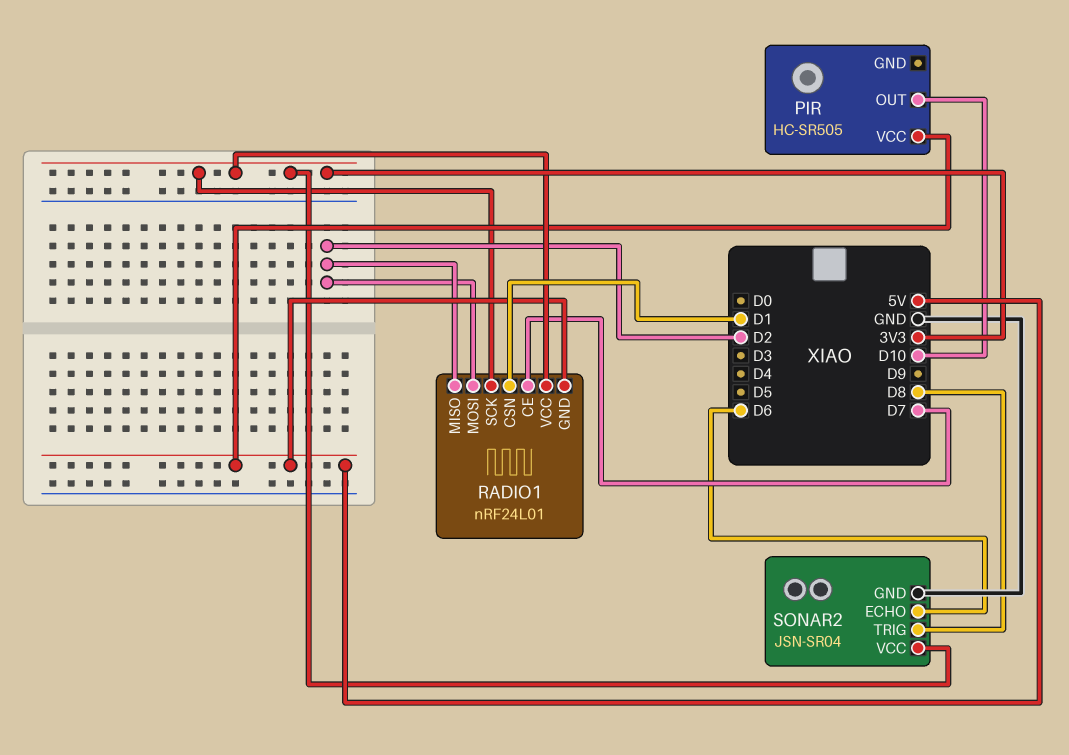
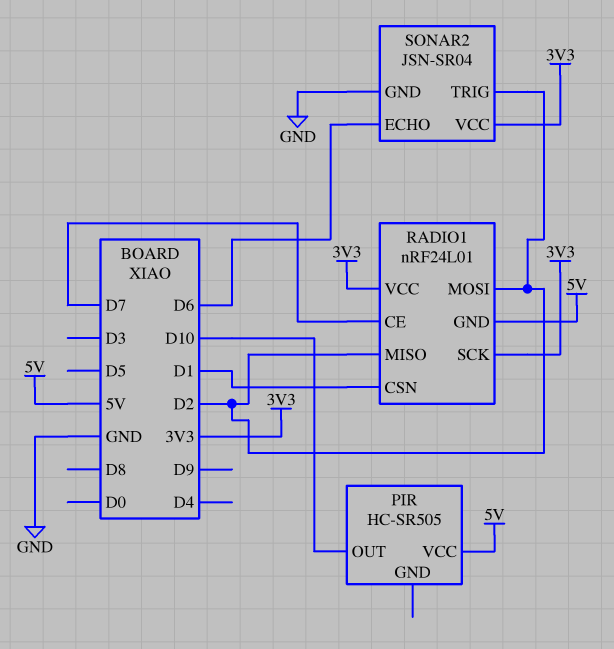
SONAR2 pin TRIG: D8 -> D2

